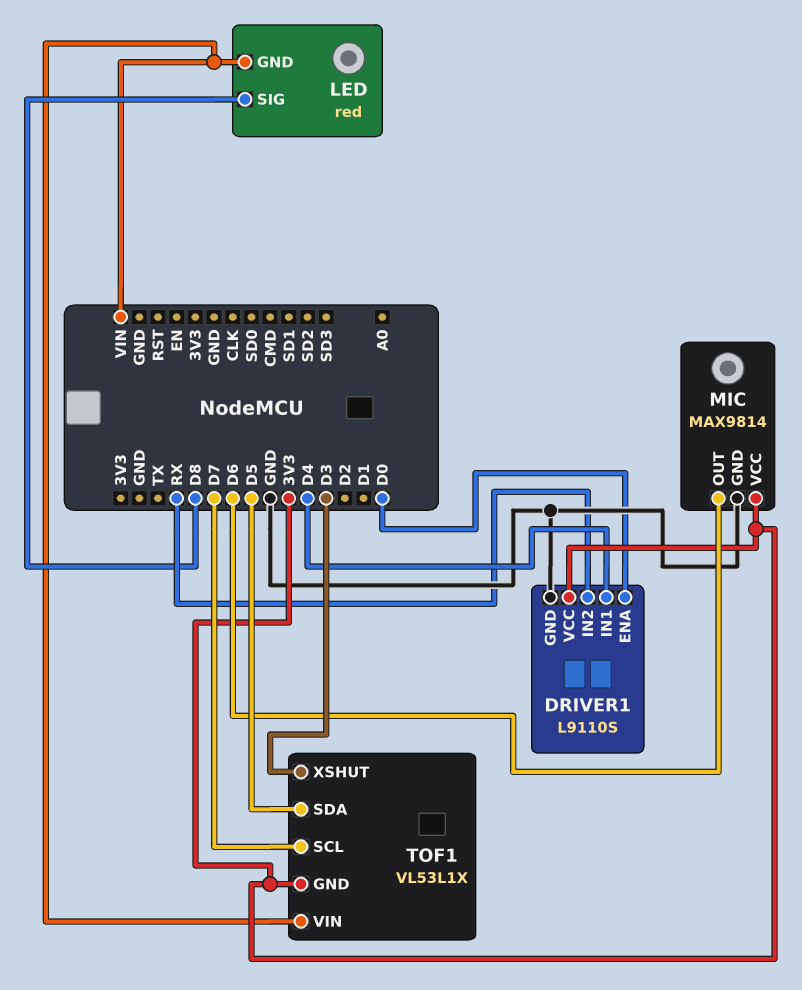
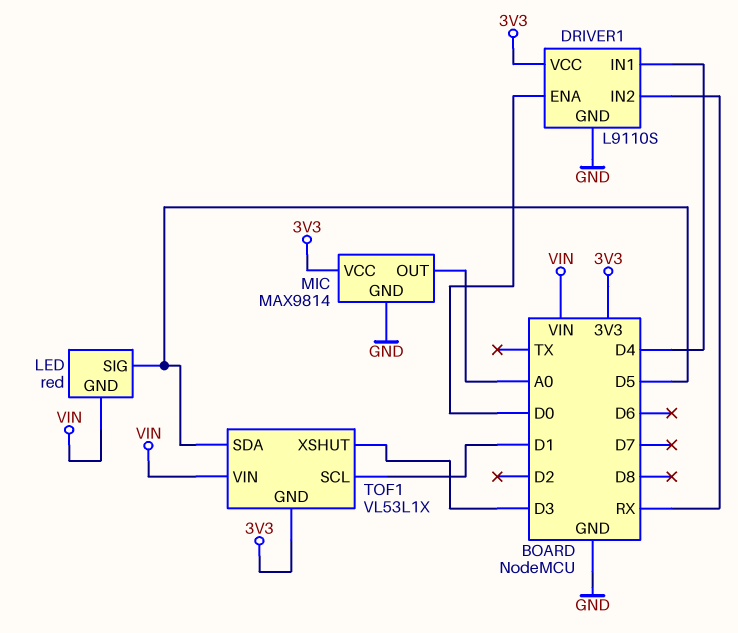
LED pin SIG: D8 -> D5
MIC pin OUT: D6 -> A0
TOF1 pin SCL: D7 -> D1

